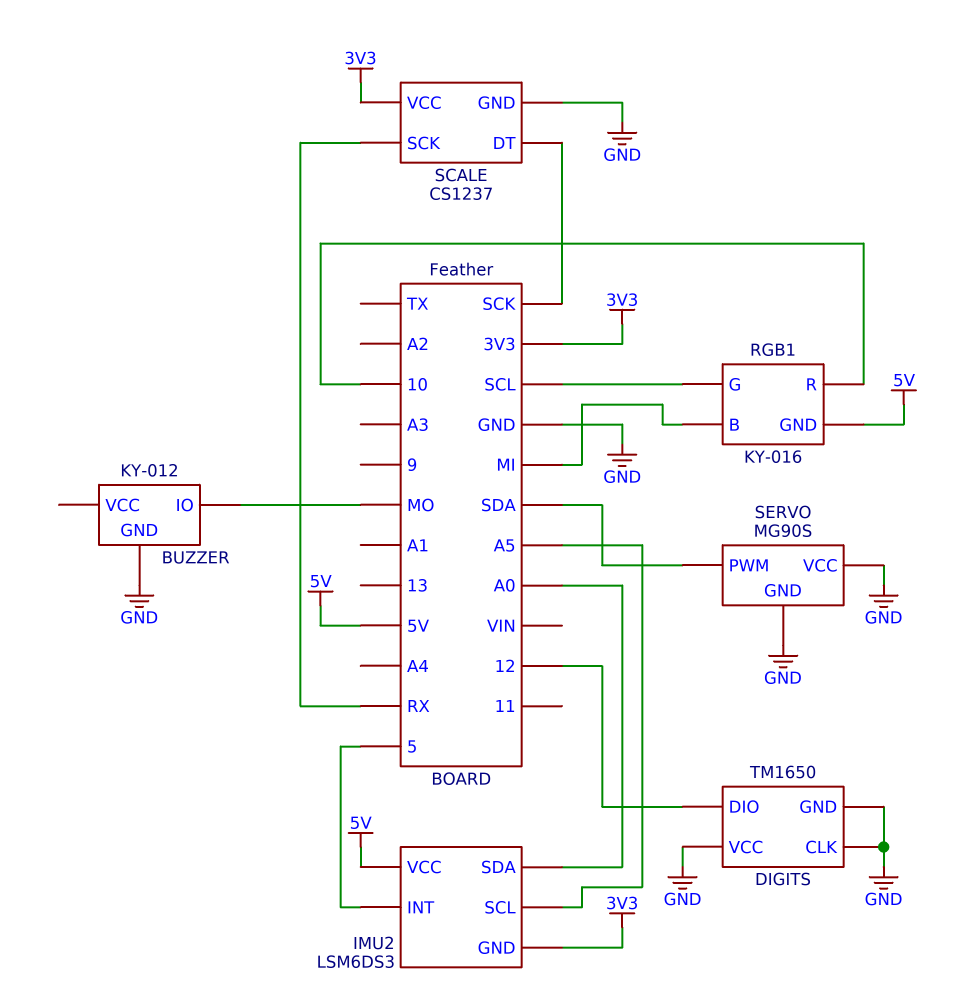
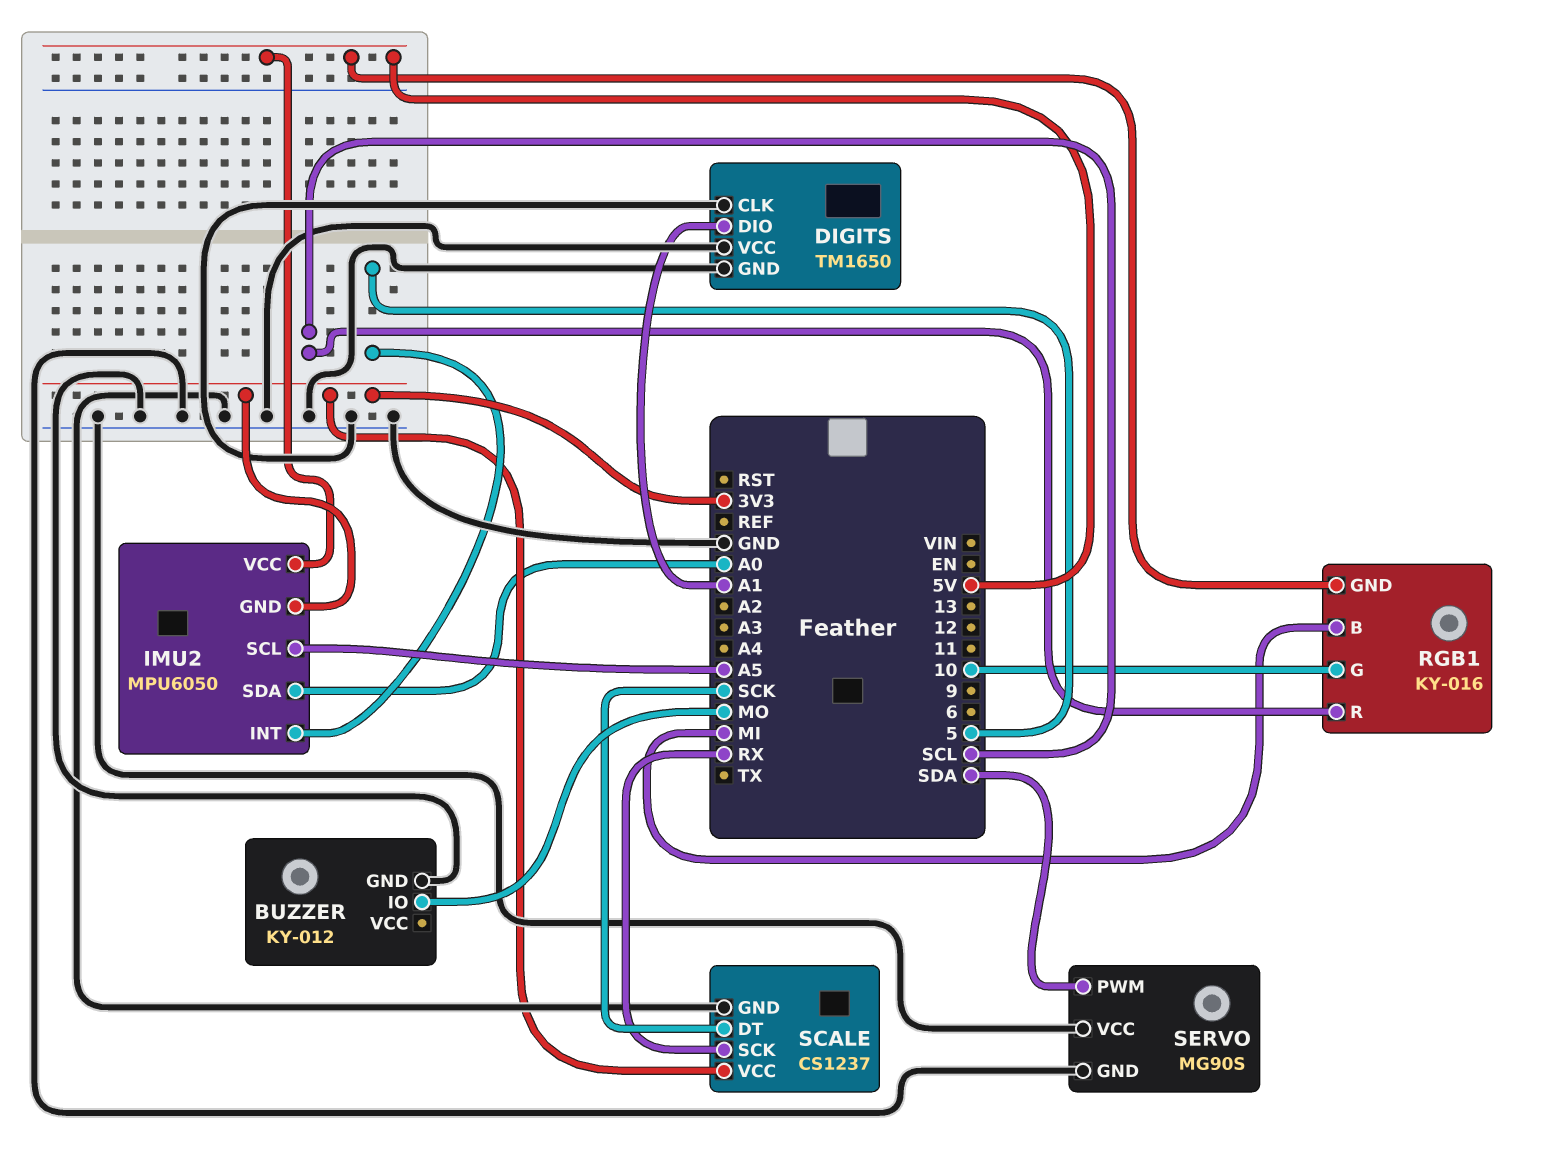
DIGITS pin DIO: 12 -> A1
IMU2: LSM6DS3 -> MPU6050
RGB1 pin G: SCL -> 10
RGB1 pin R: 10 -> SCL

